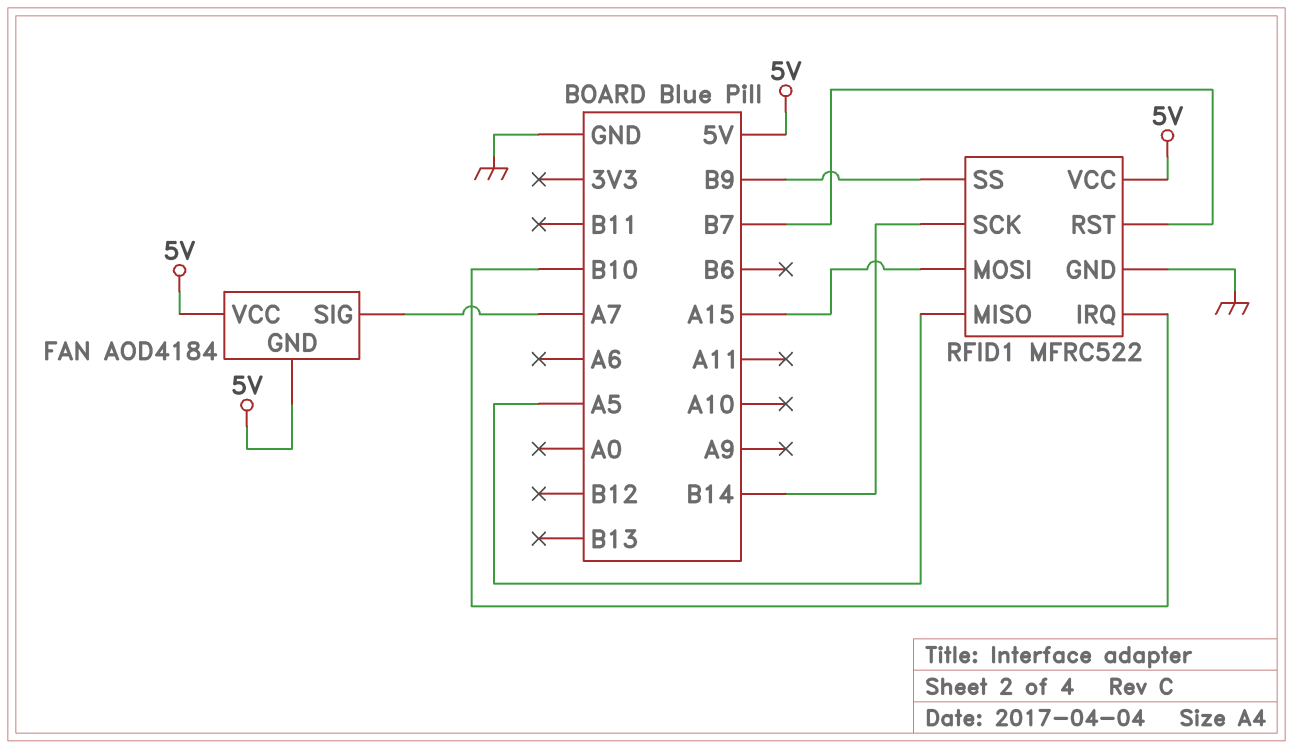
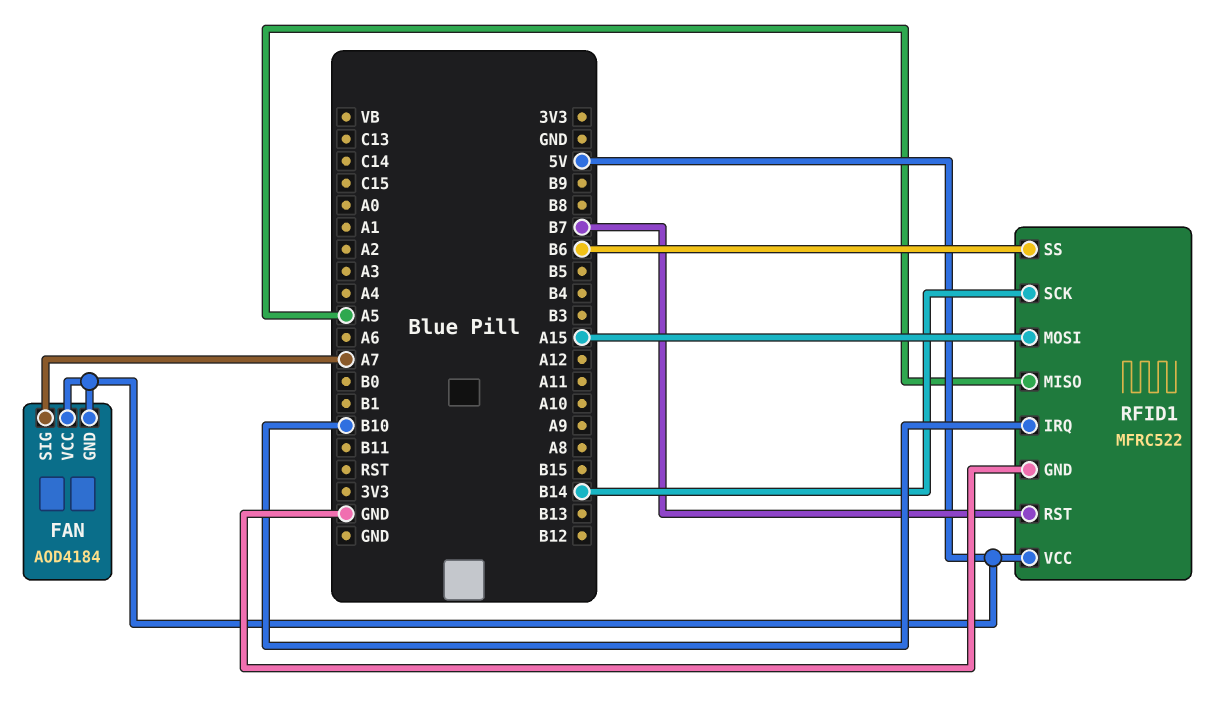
RFID1 pin SS: B9 -> B6

